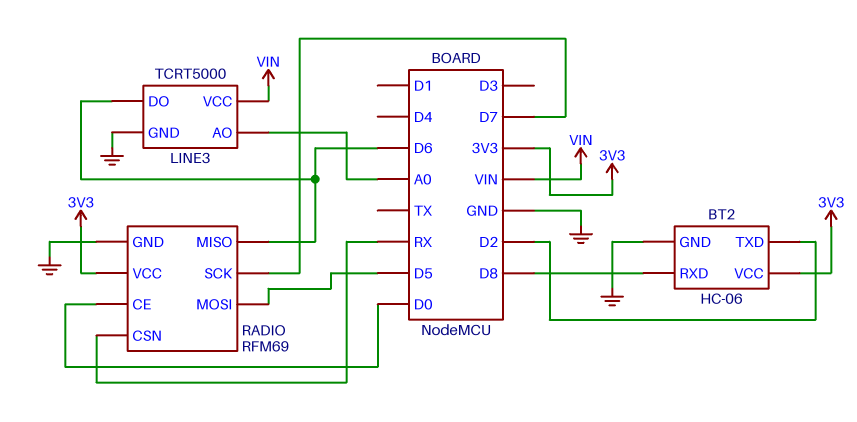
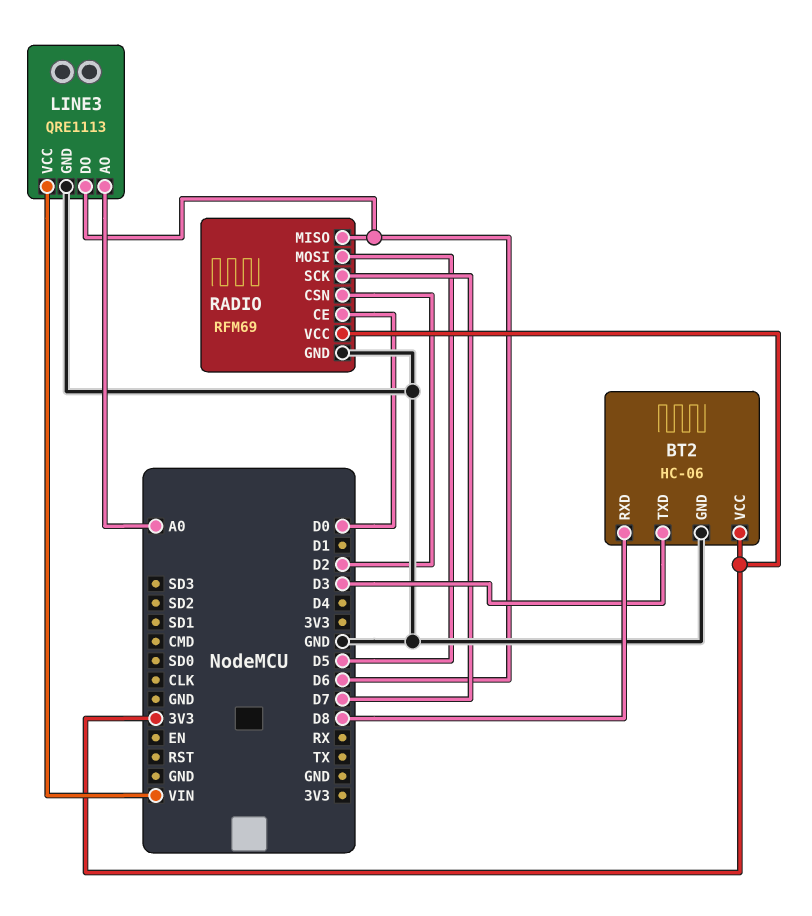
BT2 pin TXD: D2 -> D3
LINE3: TCRT5000 -> QRE1113
RADIO pin CSN: RX -> D2

